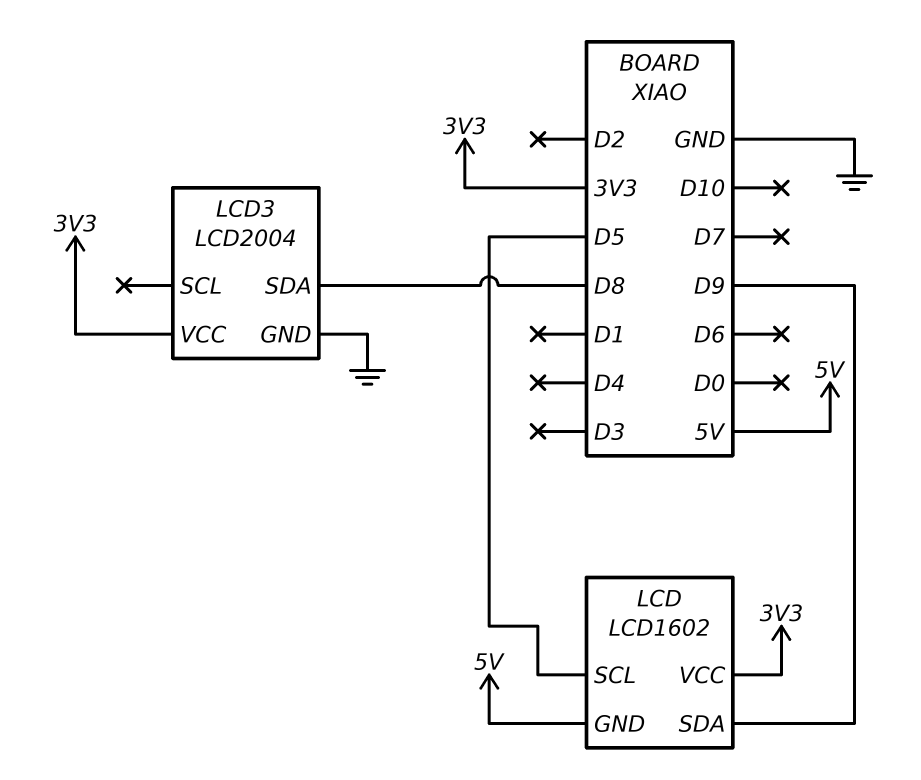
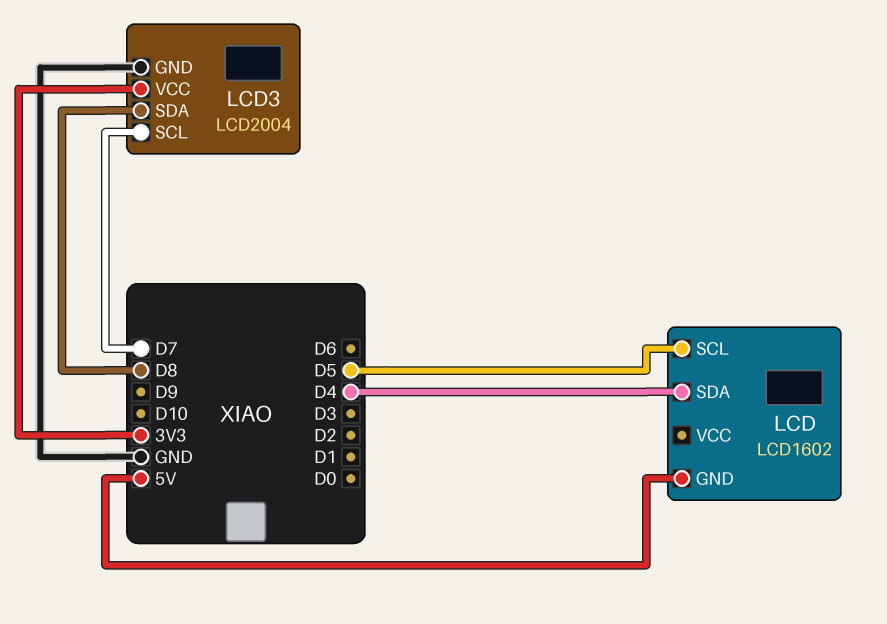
LCD pin SDA: D9 -> D4
LCD pin VCC: 3V3 -> none
LCD3 pin SCL: none -> D7

